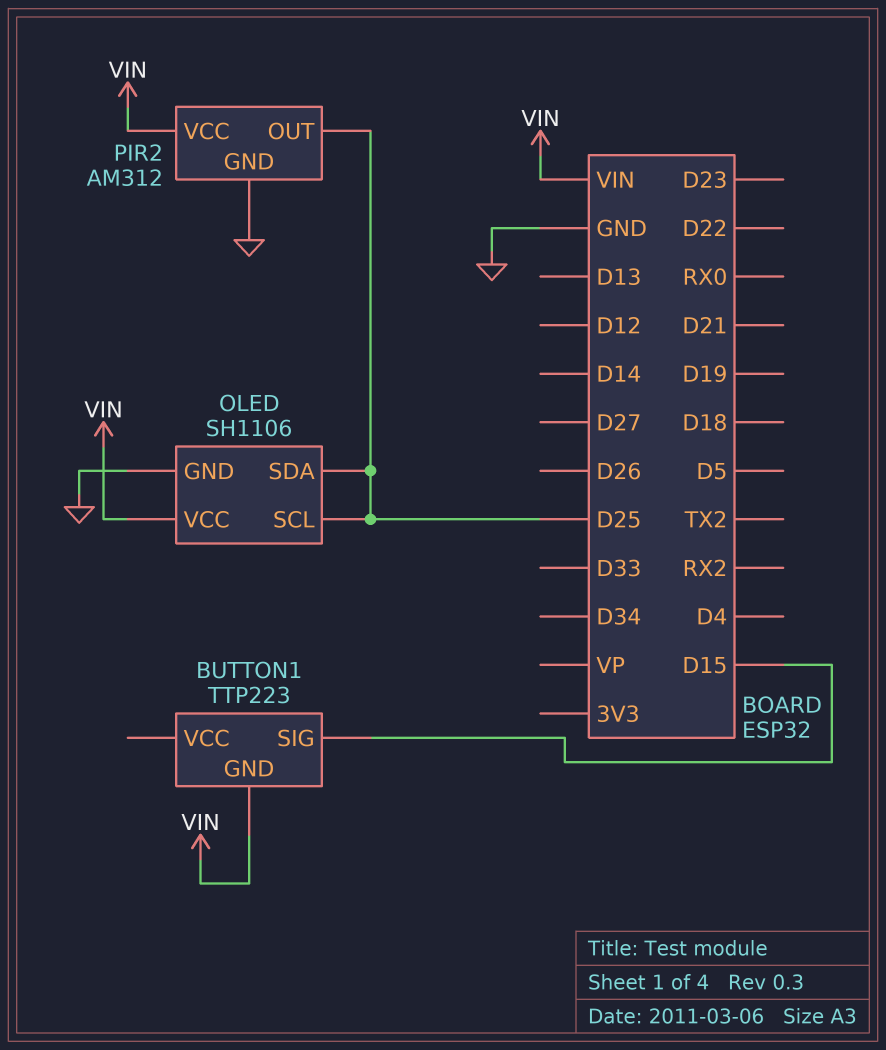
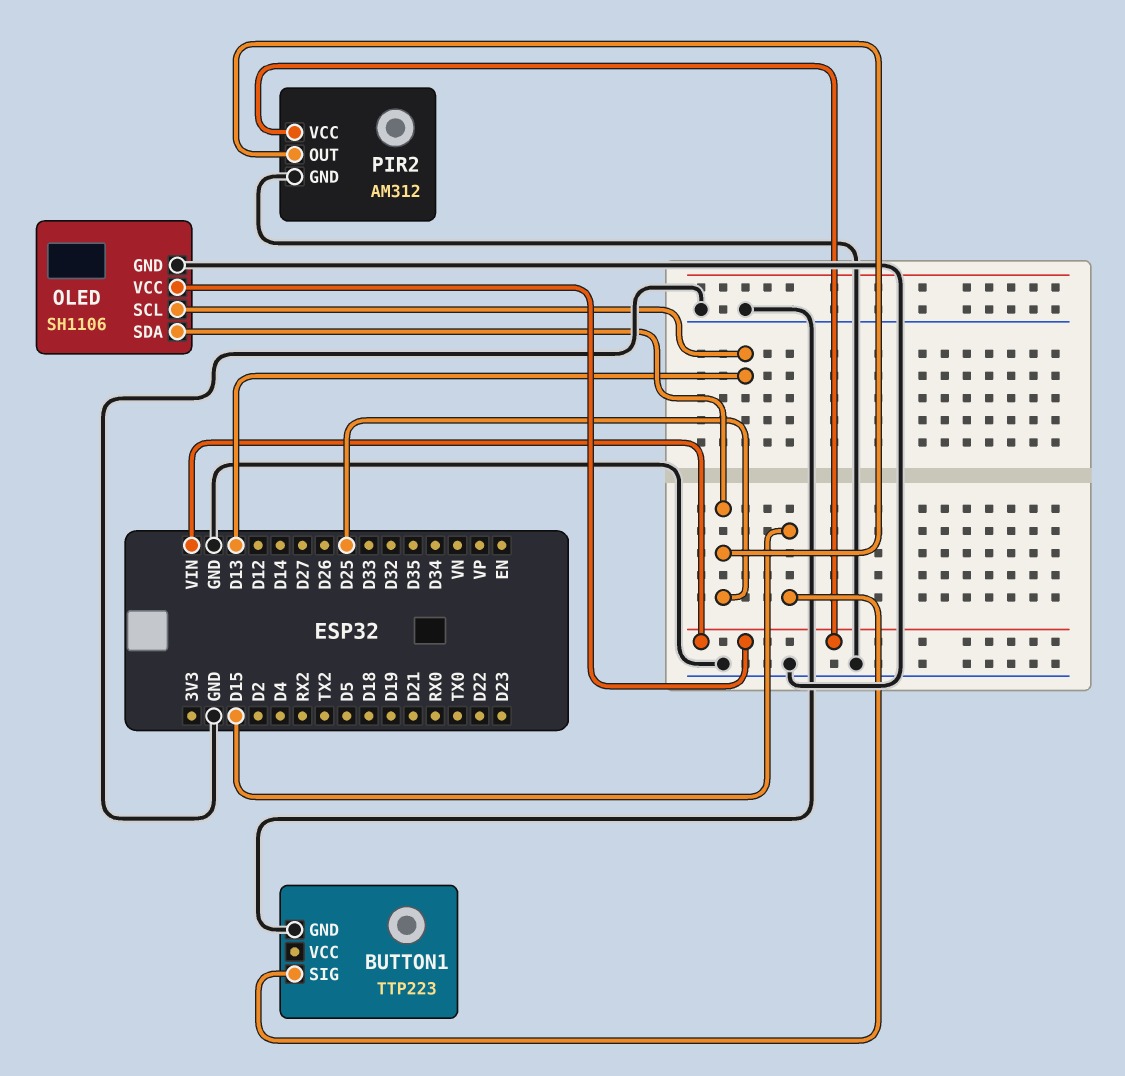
BUTTON1 pin GND: VIN -> GND
OLED pin SCL: D25 -> D13

